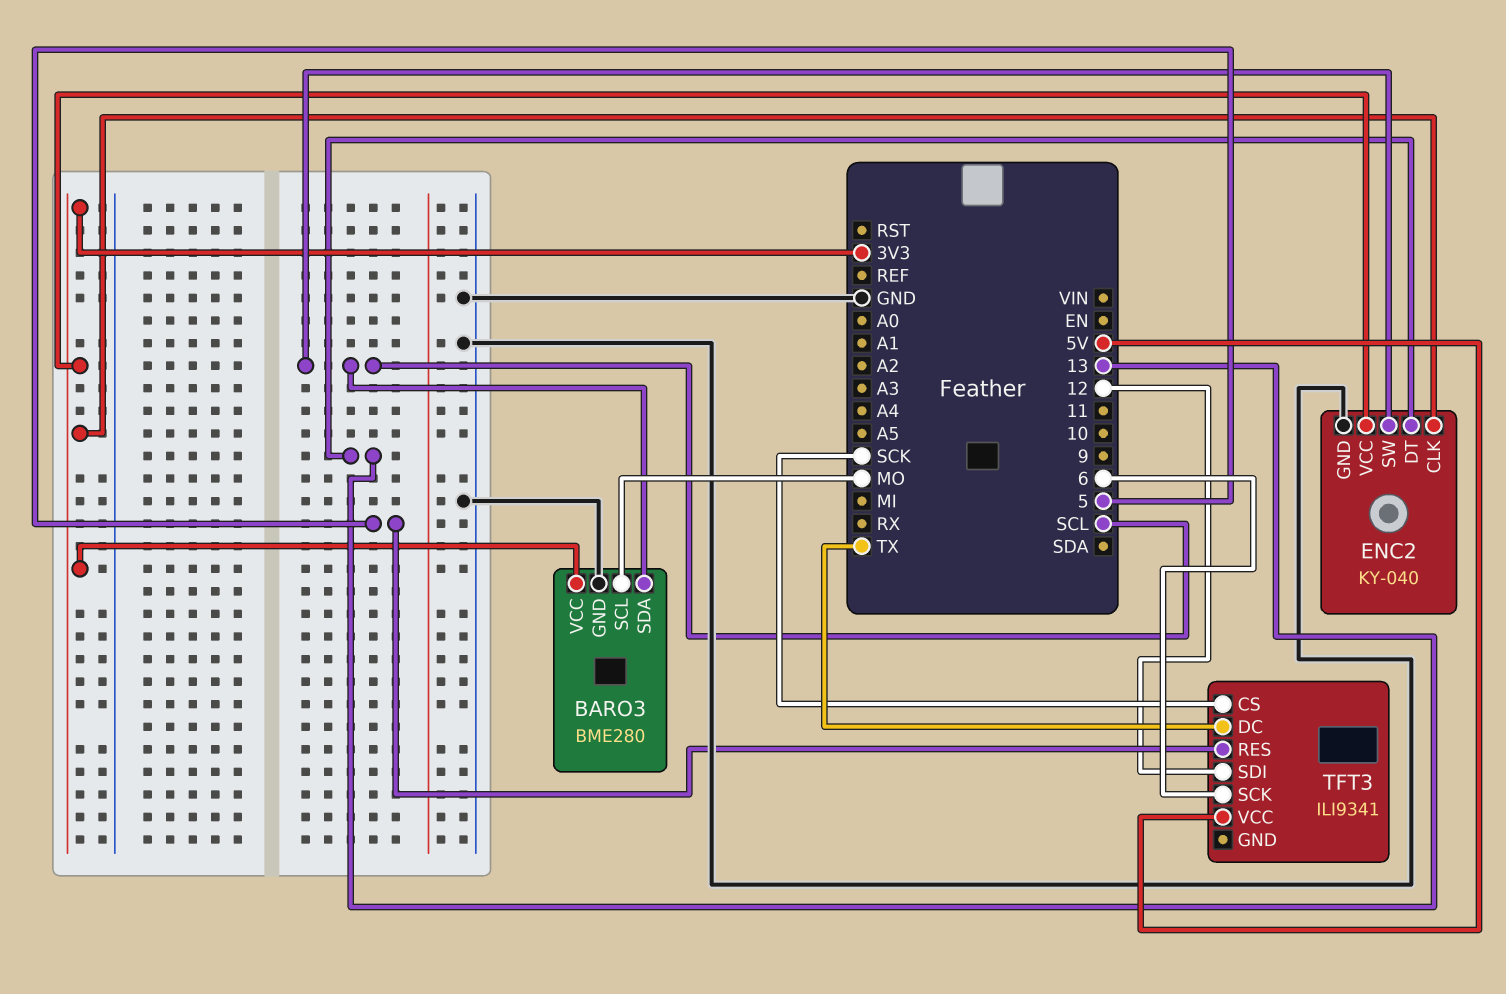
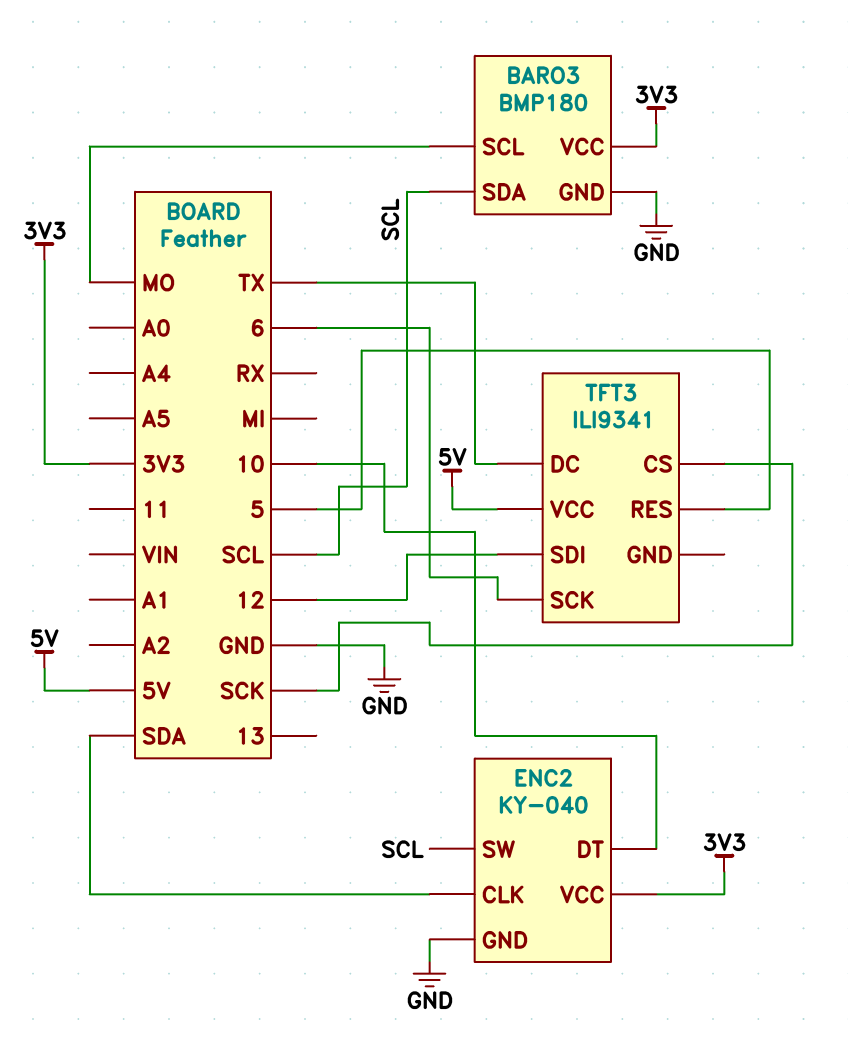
BARO3: BME280 -> BMP180
ENC2 pin CLK: 3V3 -> SDA
ENC2 pin DT: 13 -> 10

